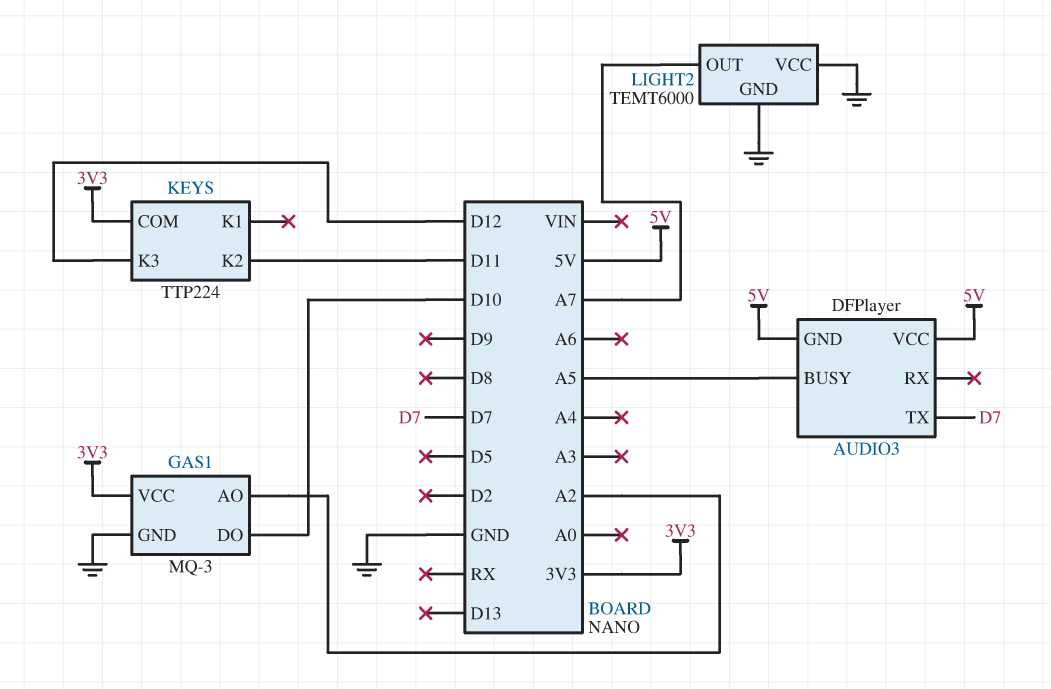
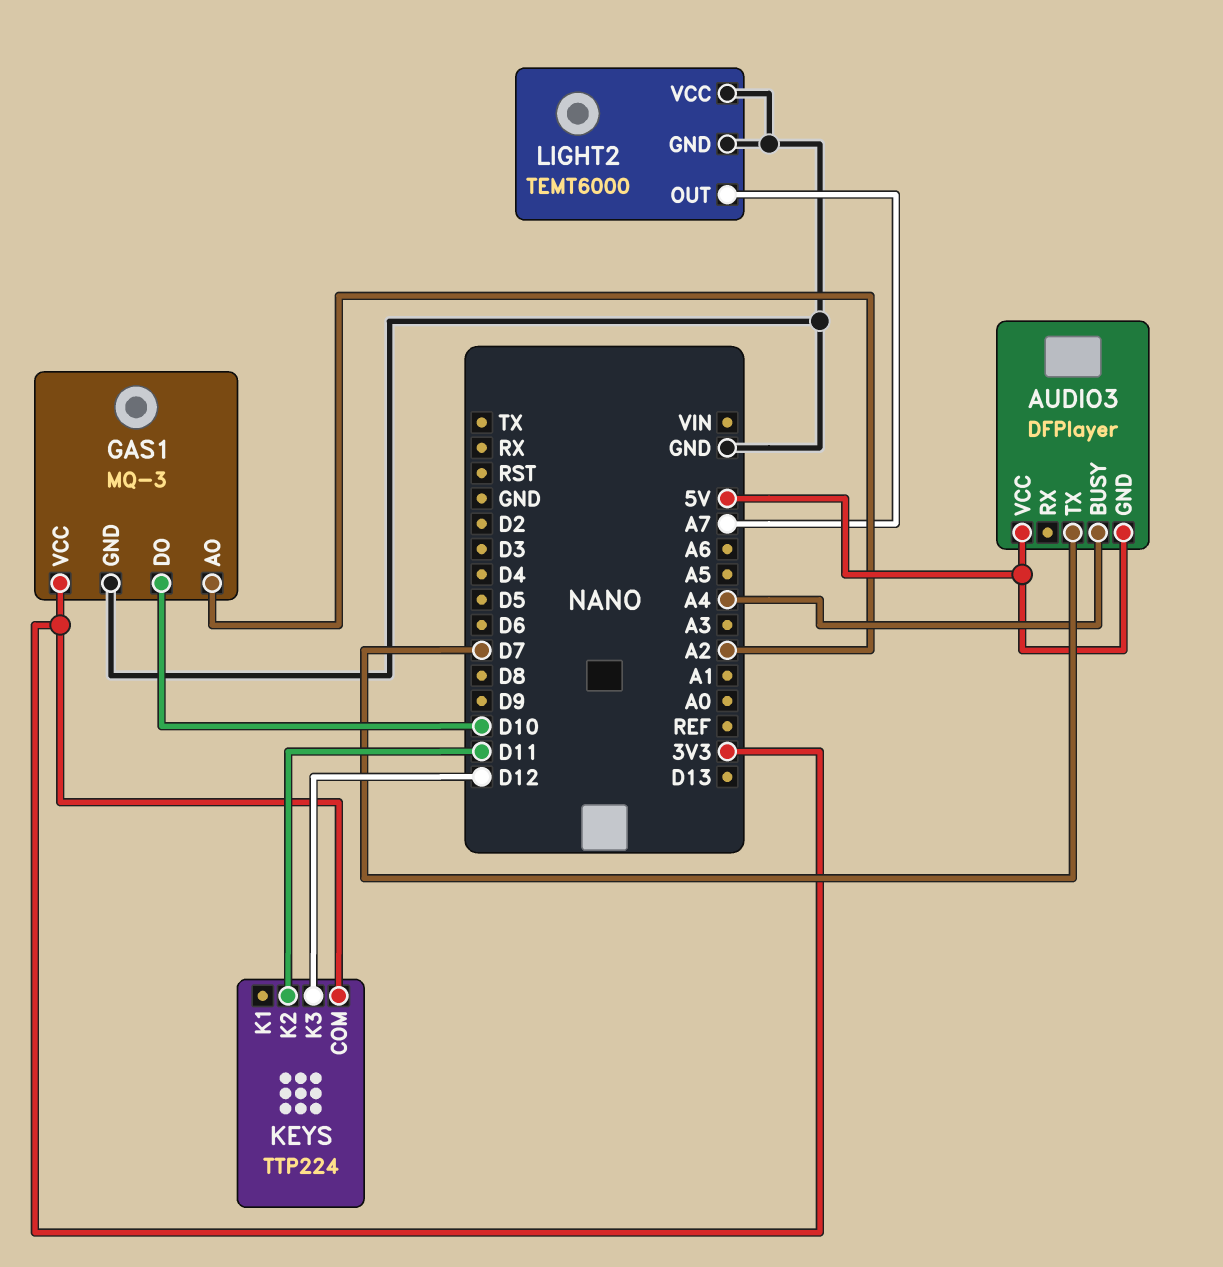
AUDIO3 pin BUSY: A5 -> A4

